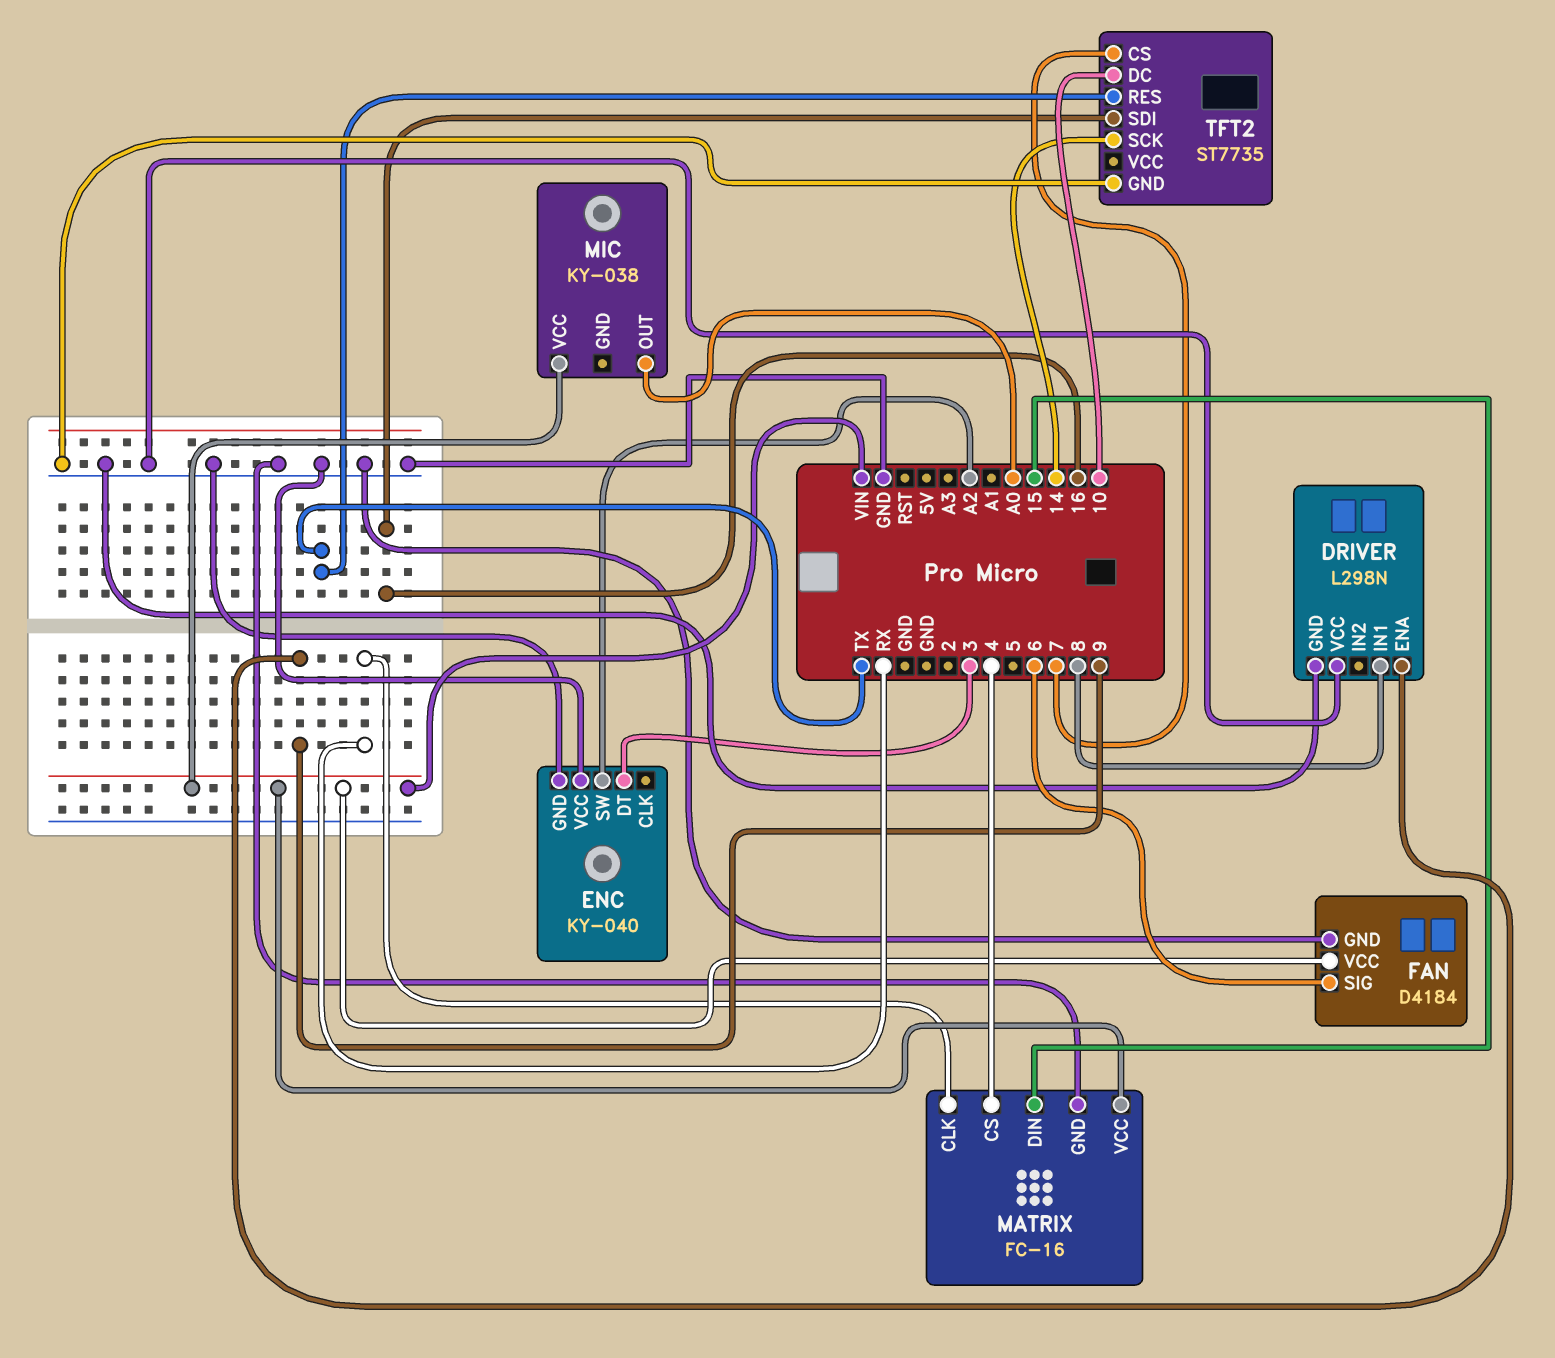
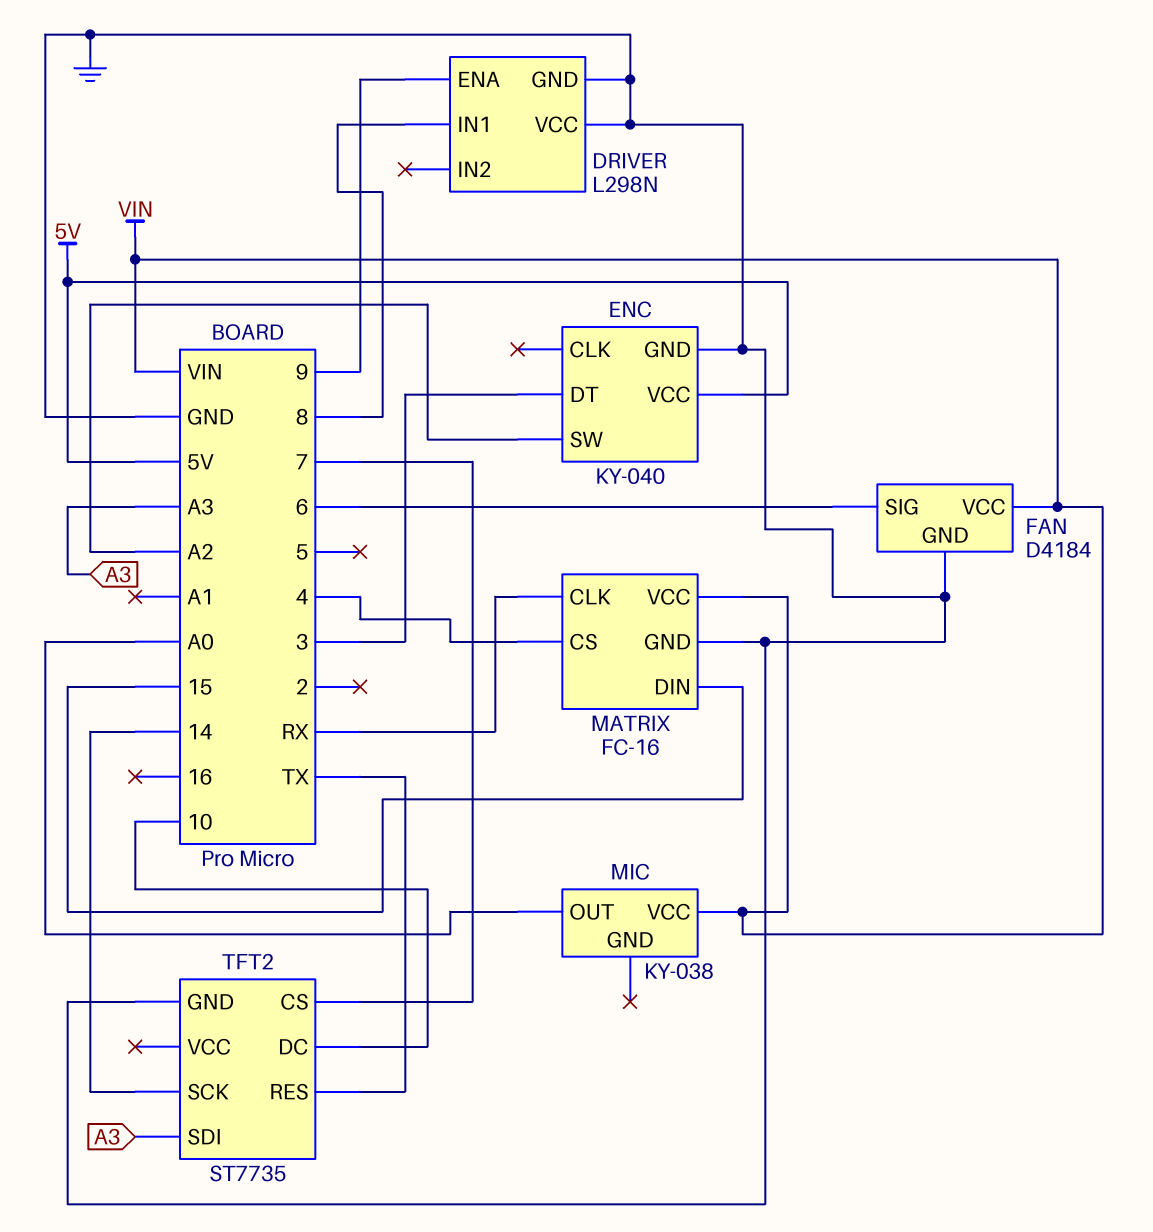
ENC pin VCC: GND -> 5V
TFT2 pin SDI: 16 -> A3

